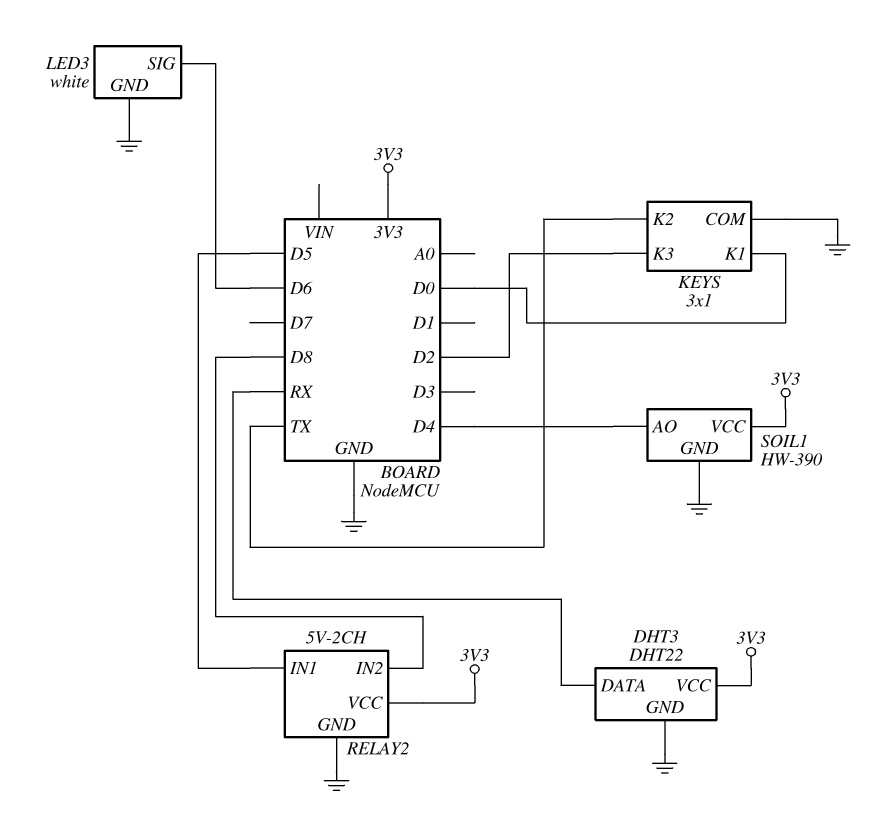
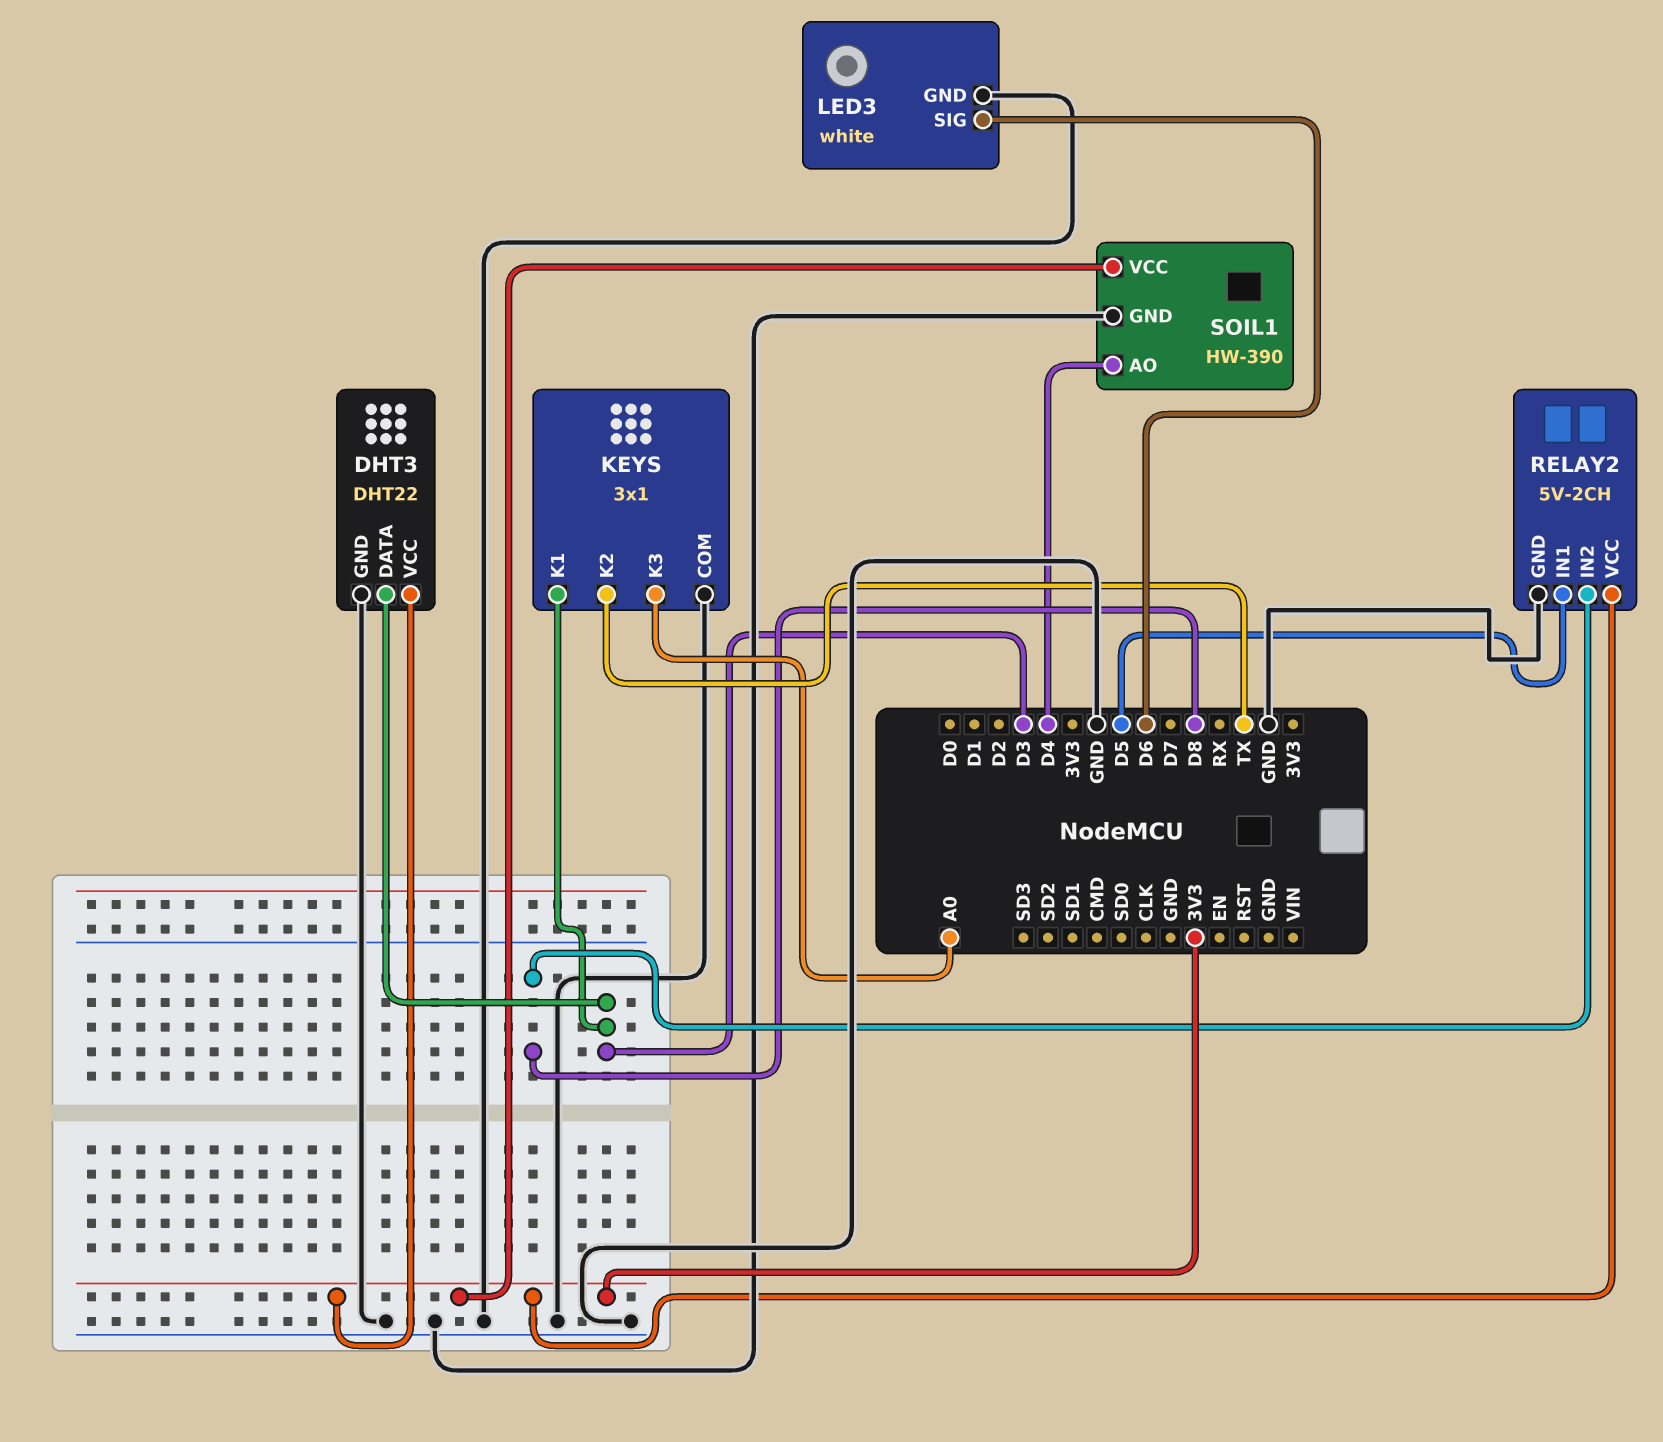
DHT3 pin DATA: RX -> D3
KEYS pin K1: D0 -> D3
KEYS pin K3: D2 -> A0

